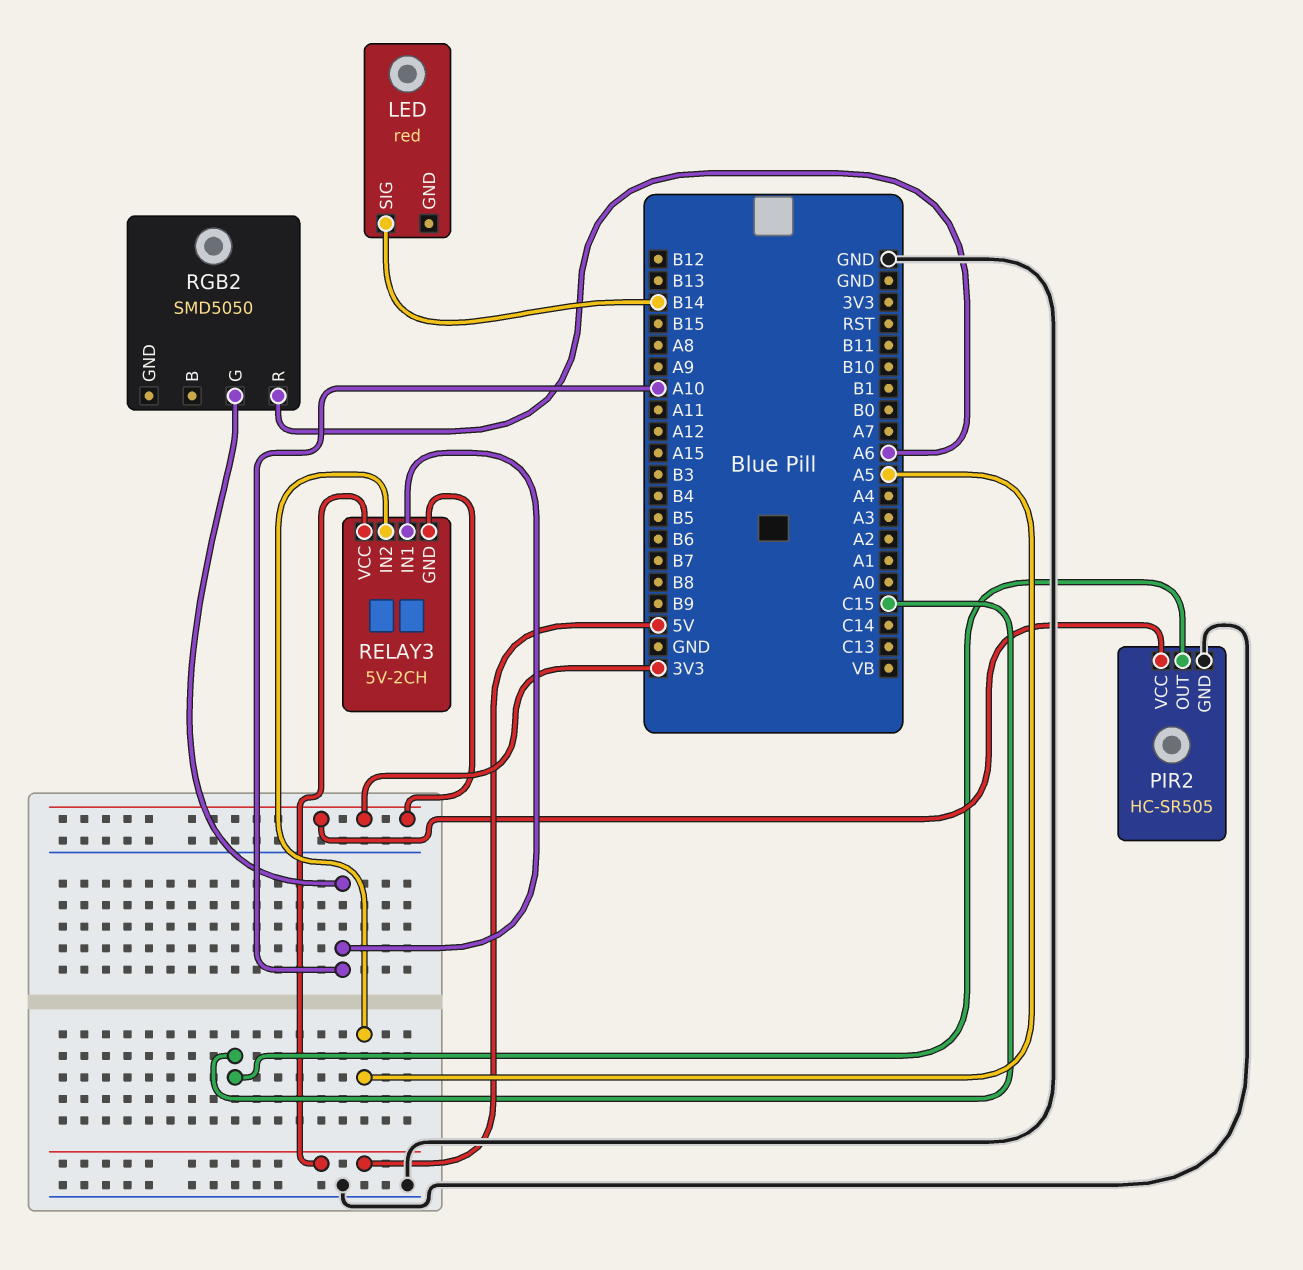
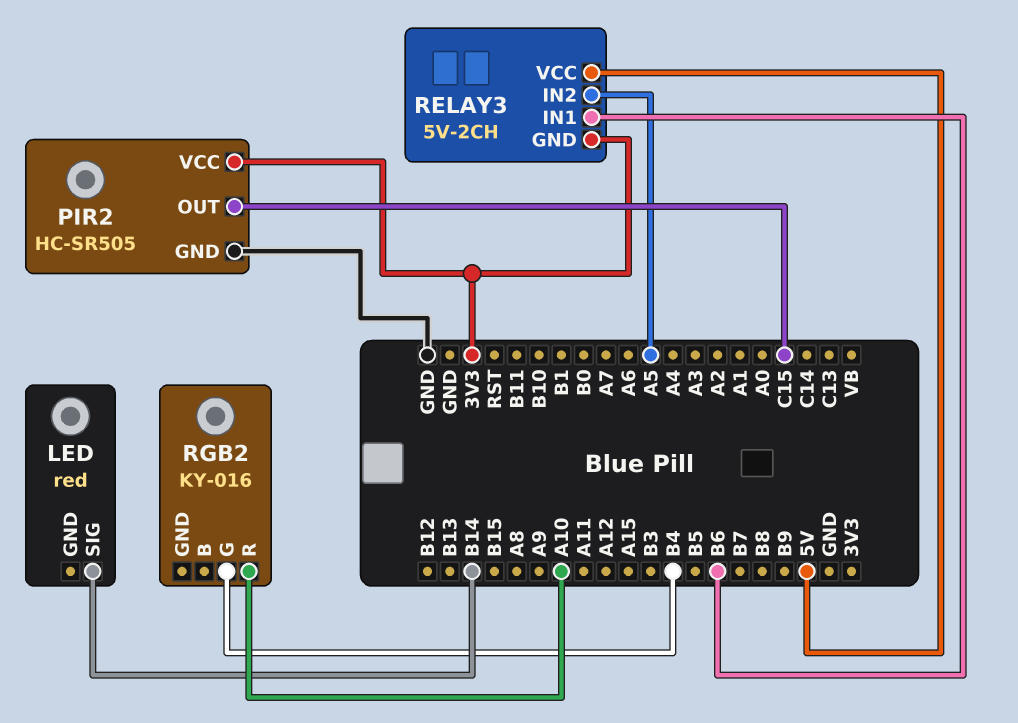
RELAY3 pin IN1: A10 -> B6
RGB2: SMD5050 -> KY-016
RGB2 pin G: A10 -> B4
RGB2 pin R: A6 -> A10

